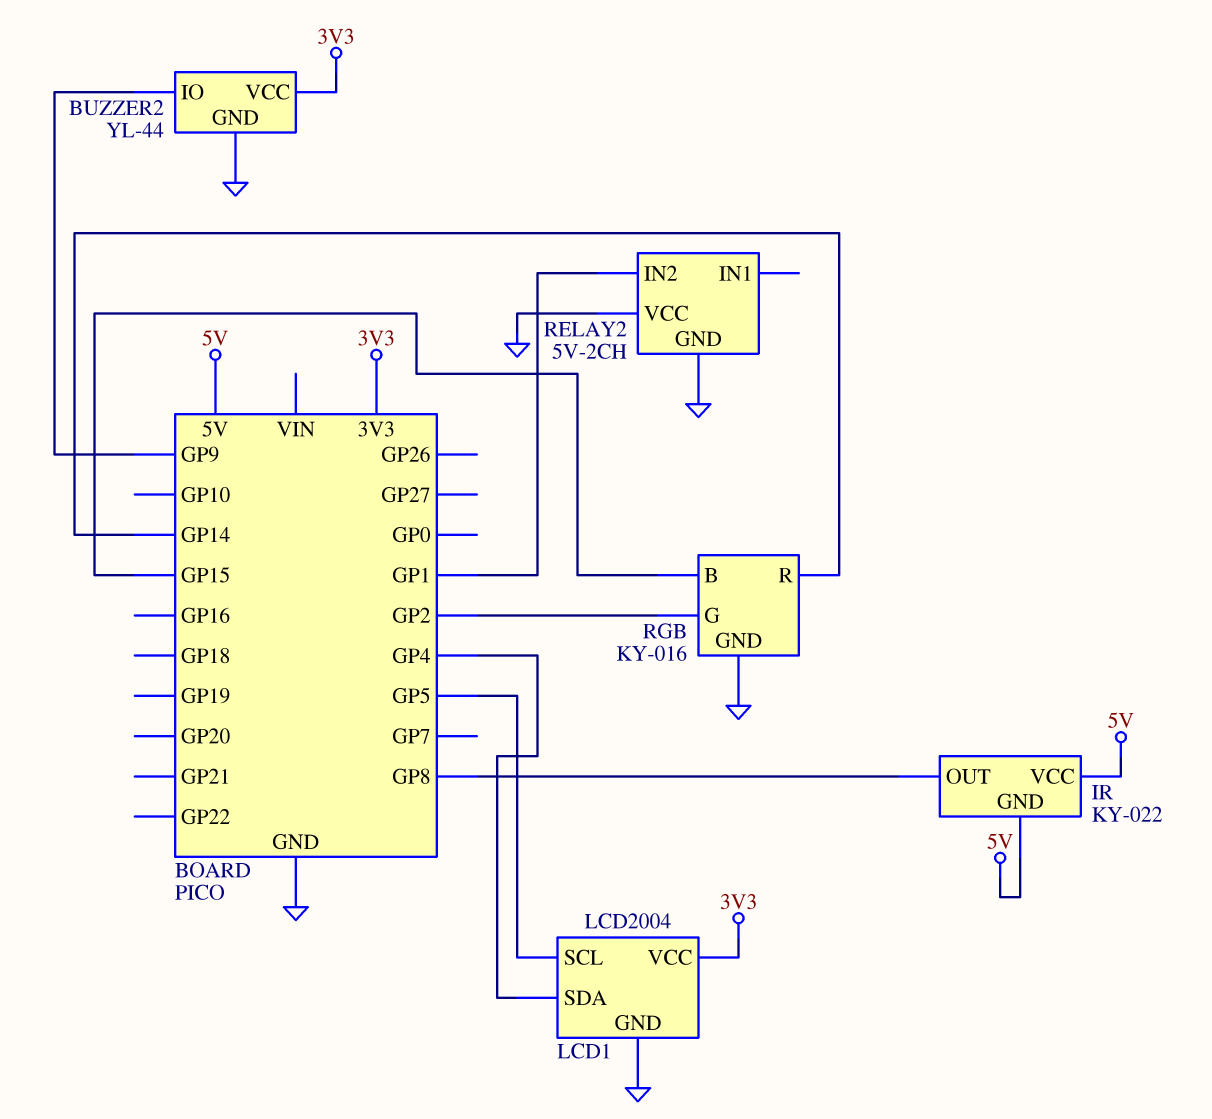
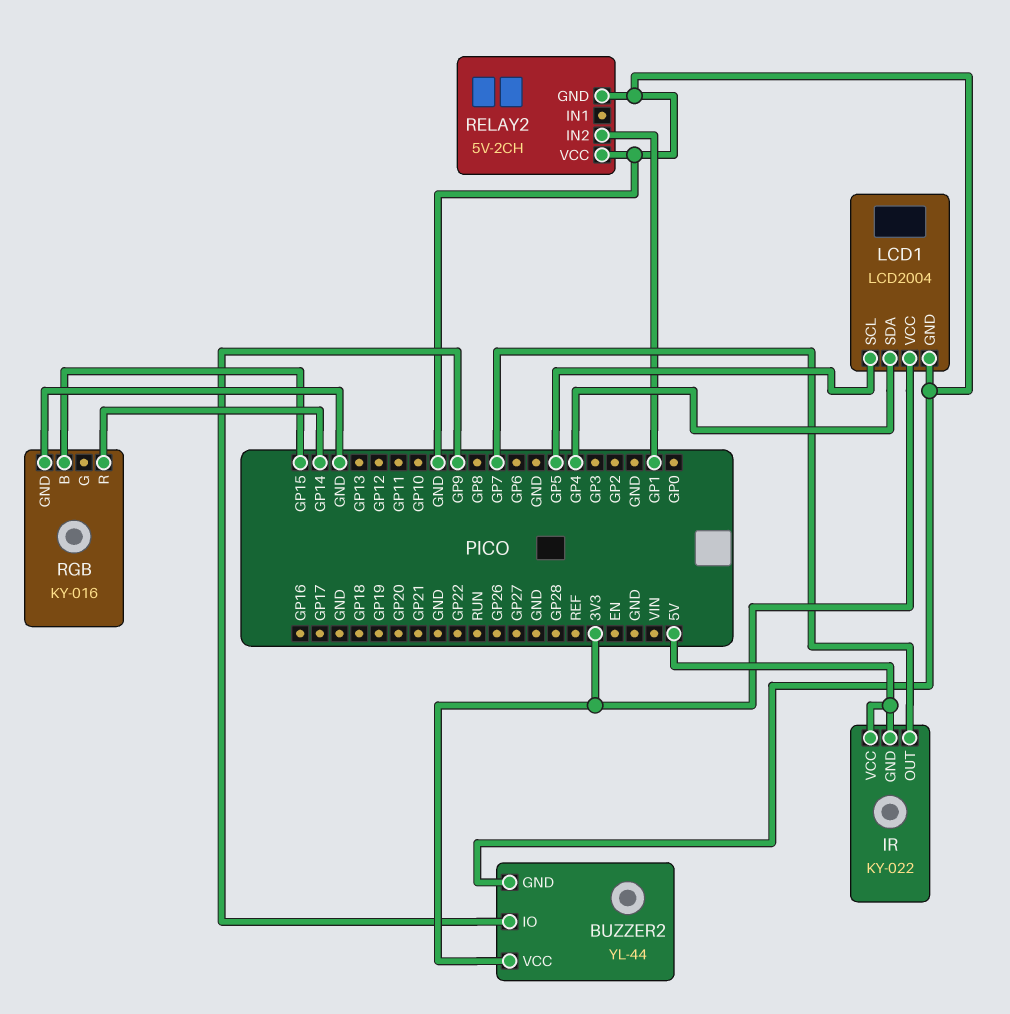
IR pin OUT: GP8 -> GP7
RGB pin G: GP2 -> none

